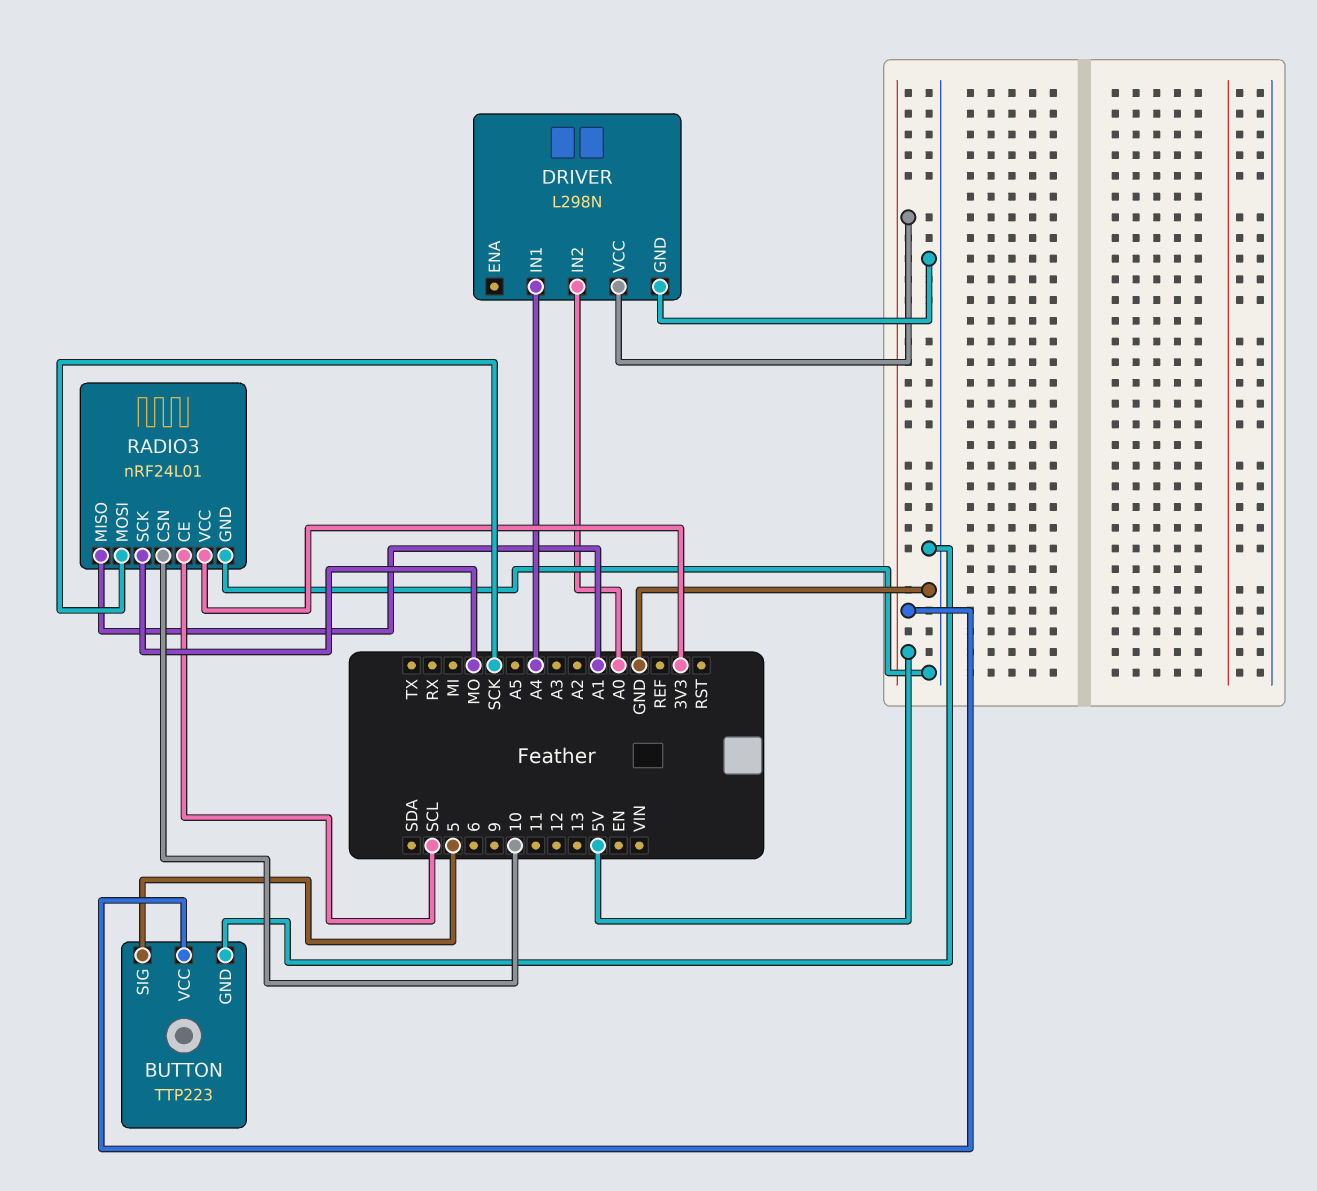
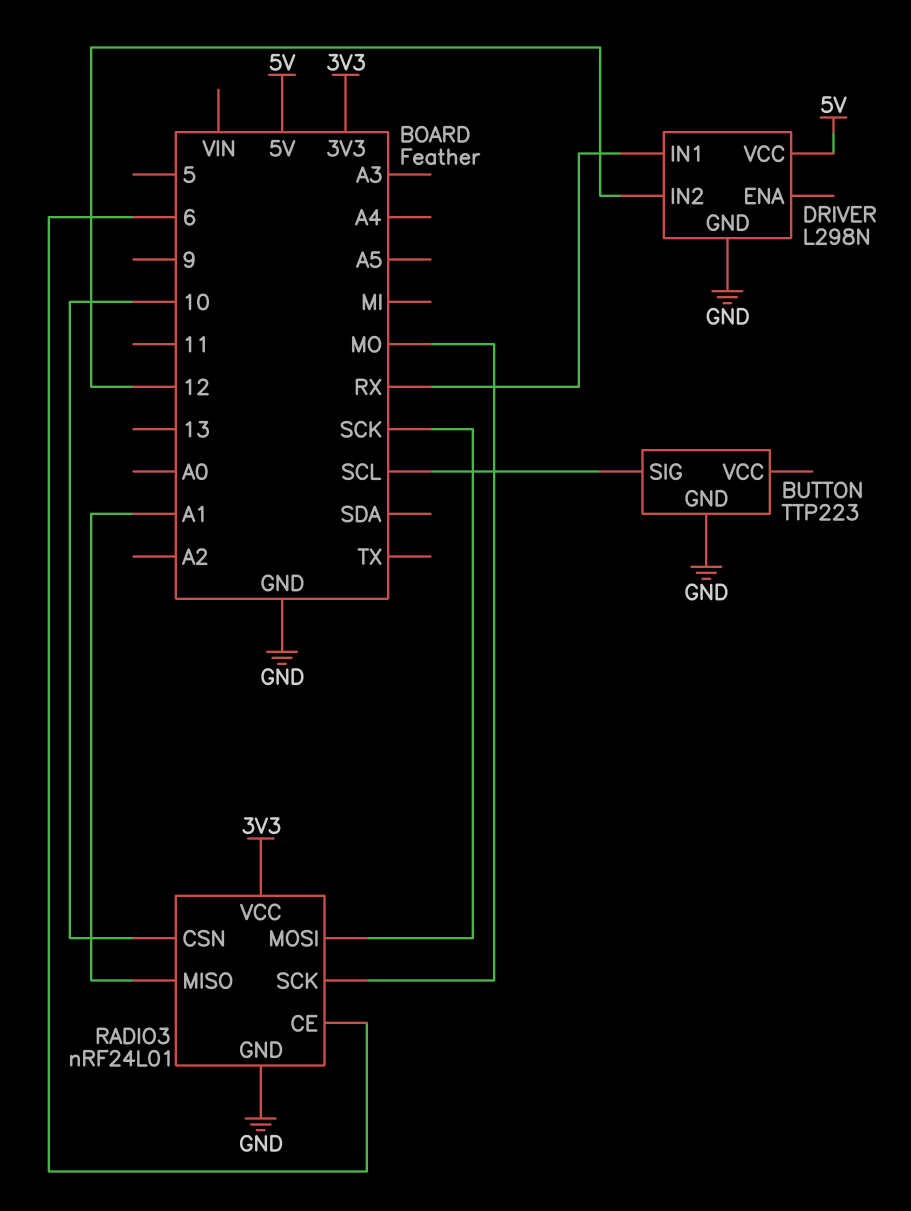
BUTTON pin SIG: 5 -> SCL
BUTTON pin VCC: 5V -> none
DRIVER pin IN1: A4 -> RX
DRIVER pin IN2: A0 -> 12
RADIO3 pin CE: SCL -> 6

